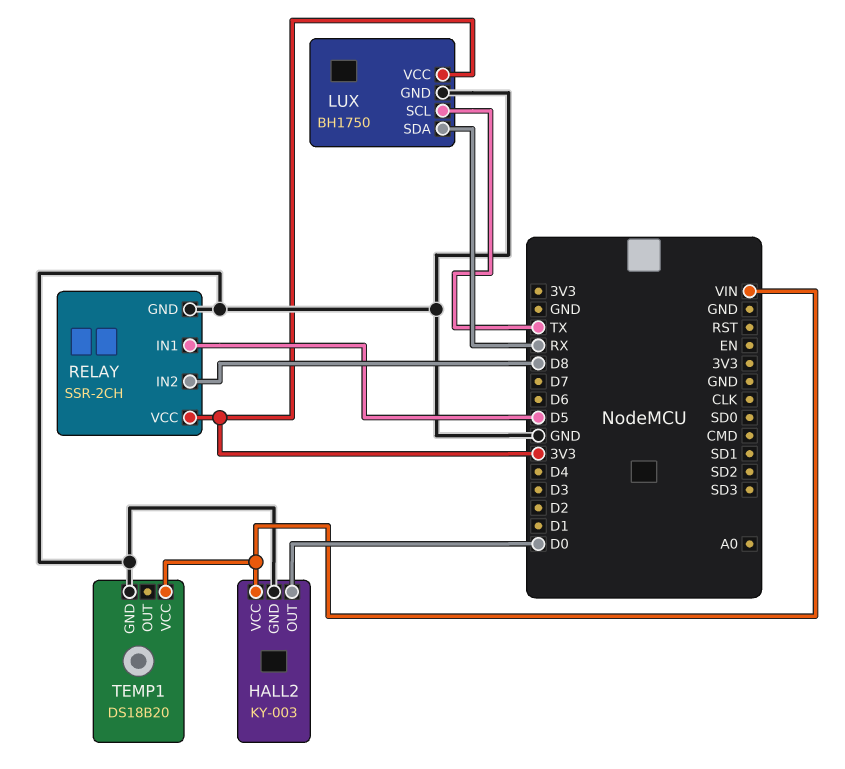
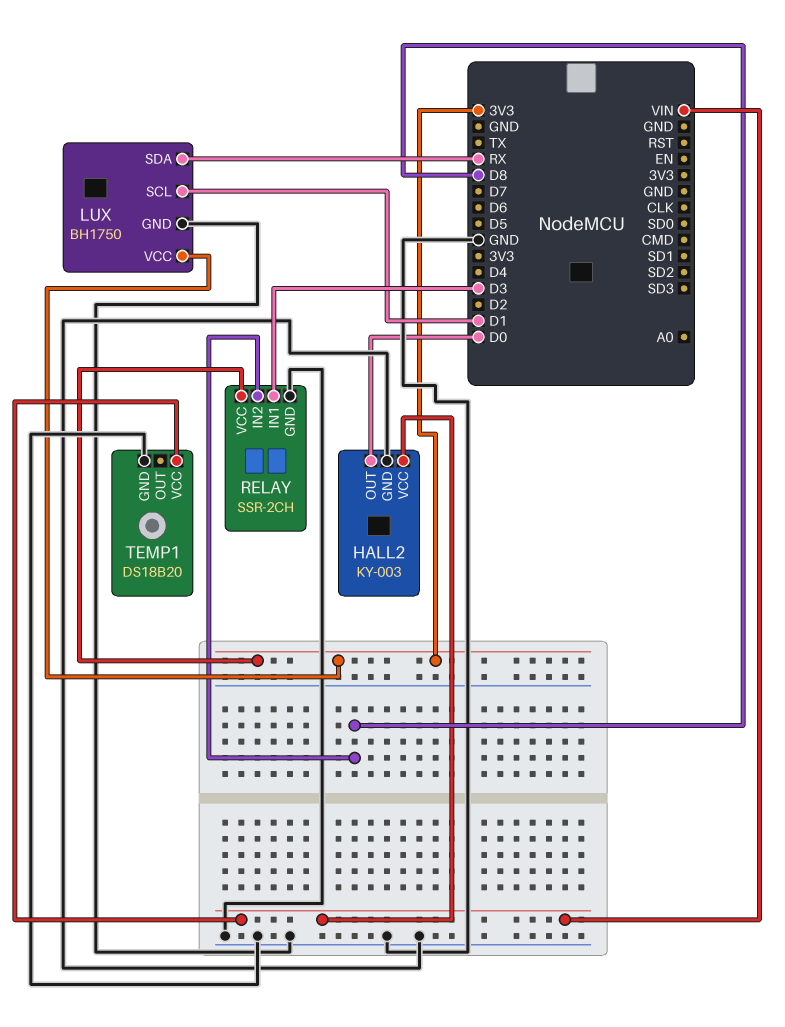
LUX pin SCL: TX -> D1
RELAY pin IN1: D5 -> D3

